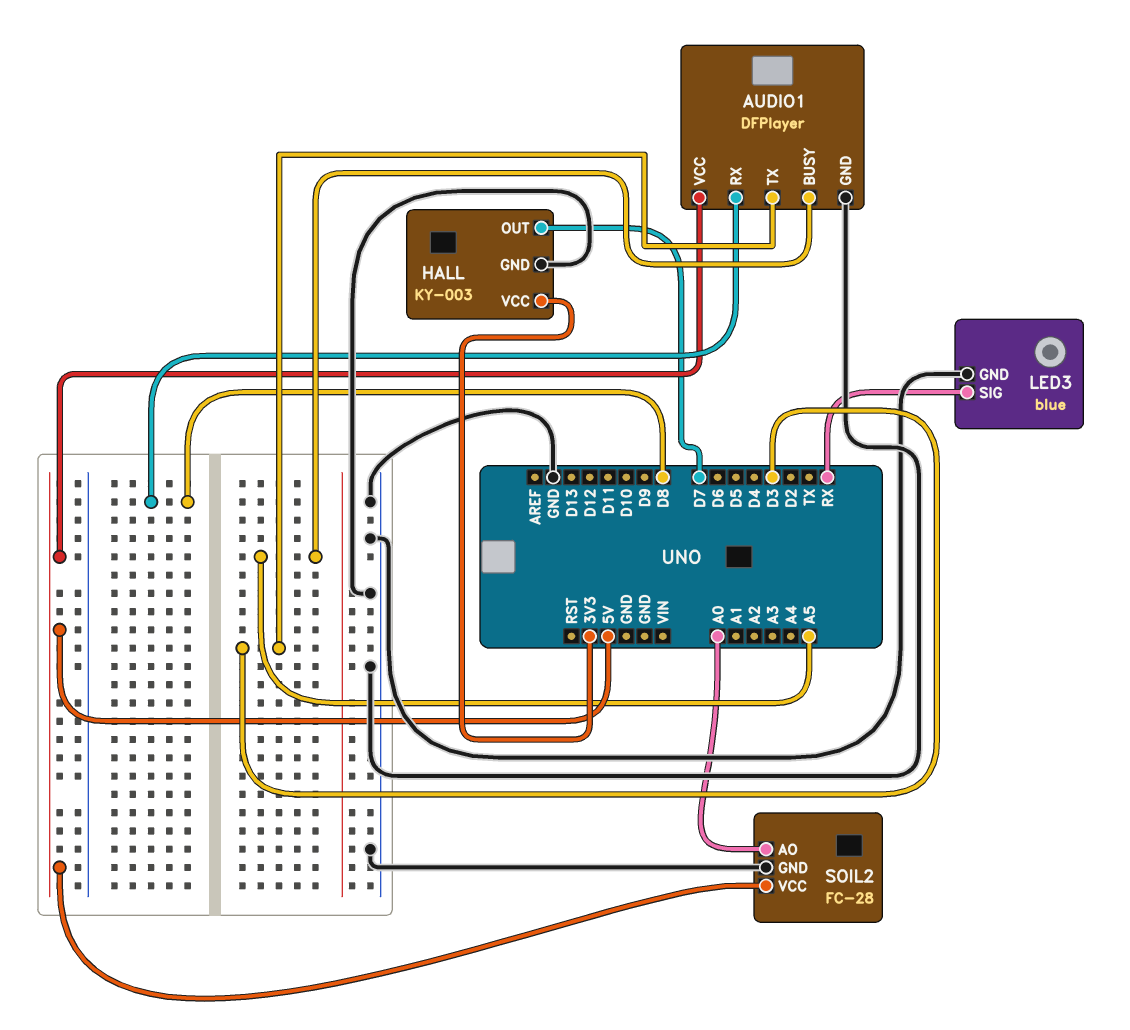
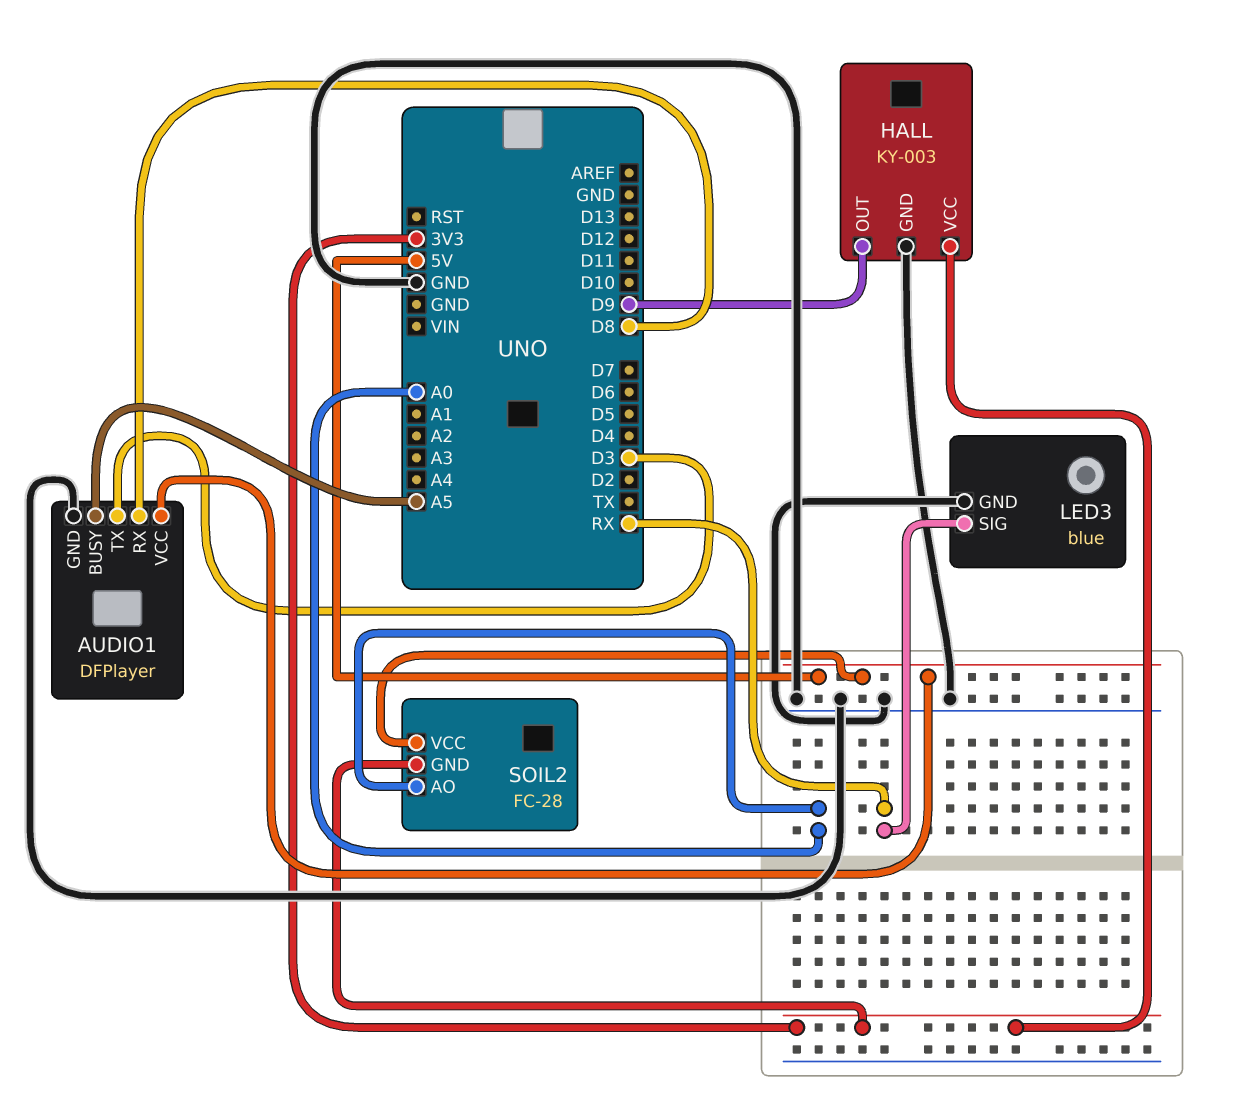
HALL pin OUT: D7 -> D9
SOIL2 pin GND: GND -> 3V3

